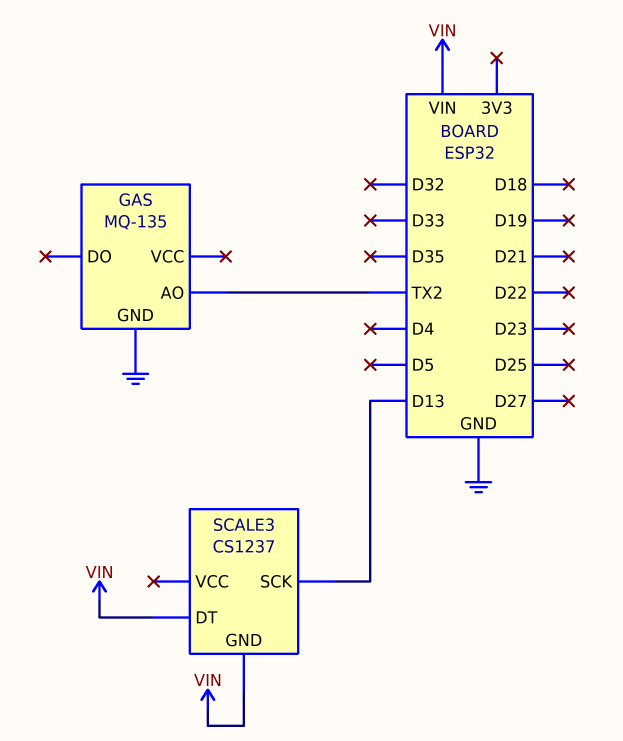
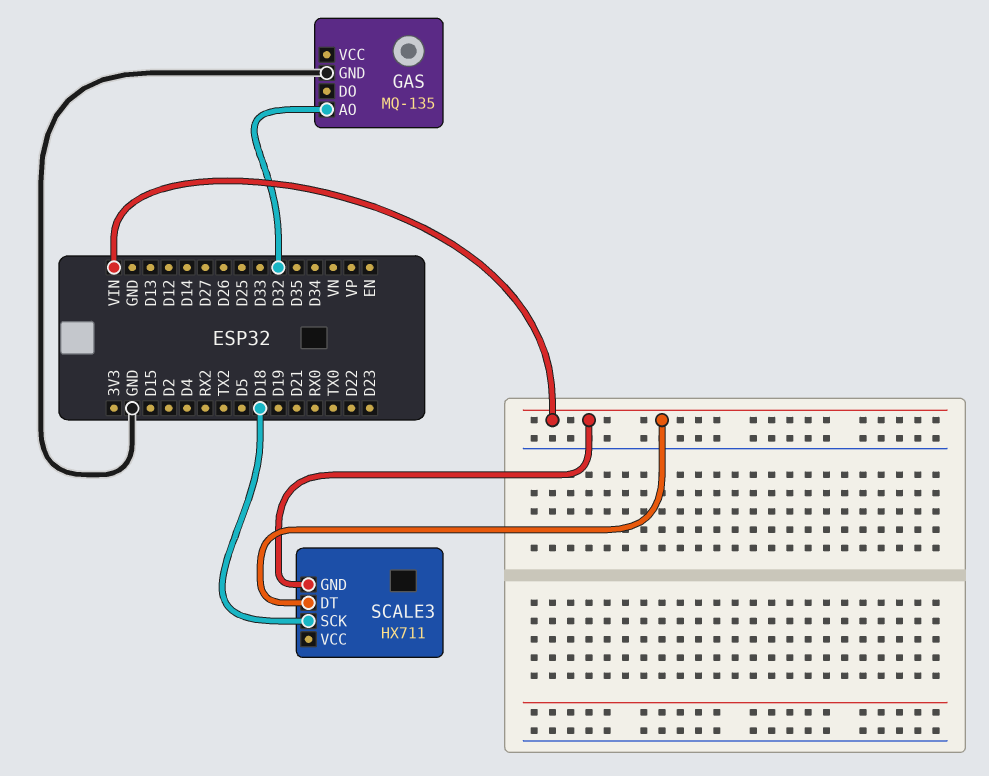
GAS pin AO: TX2 -> D32
SCALE3: CS1237 -> HX711
SCALE3 pin SCK: D13 -> D18

